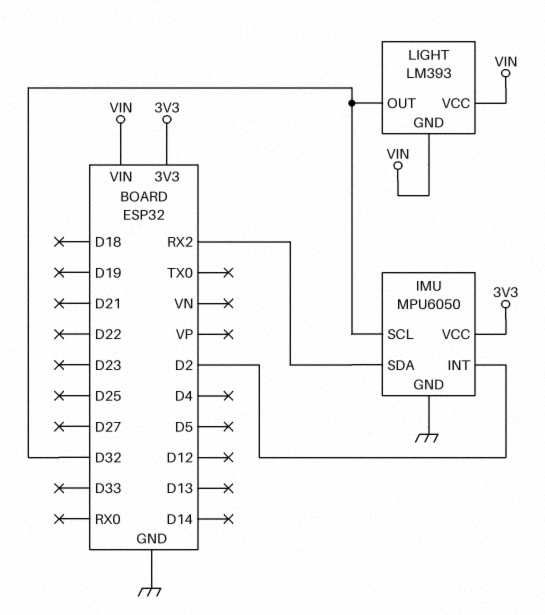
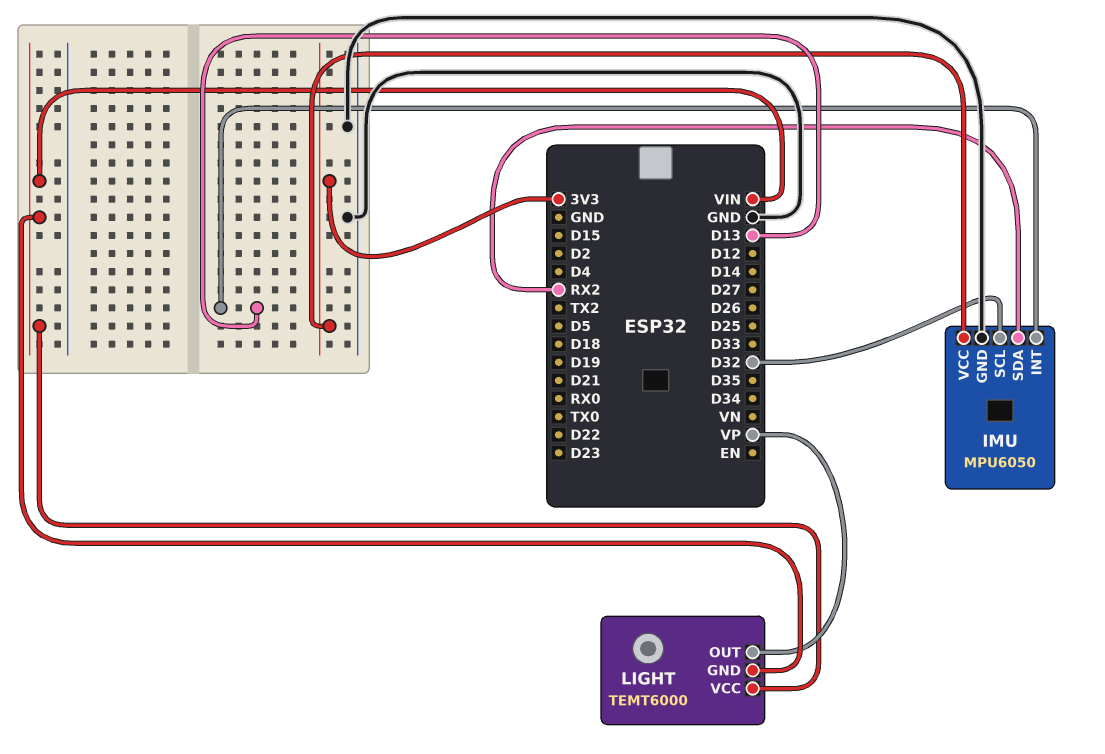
IMU pin INT: D2 -> D13
LIGHT: LM393 -> TEMT6000
LIGHT pin OUT: D32 -> VP

